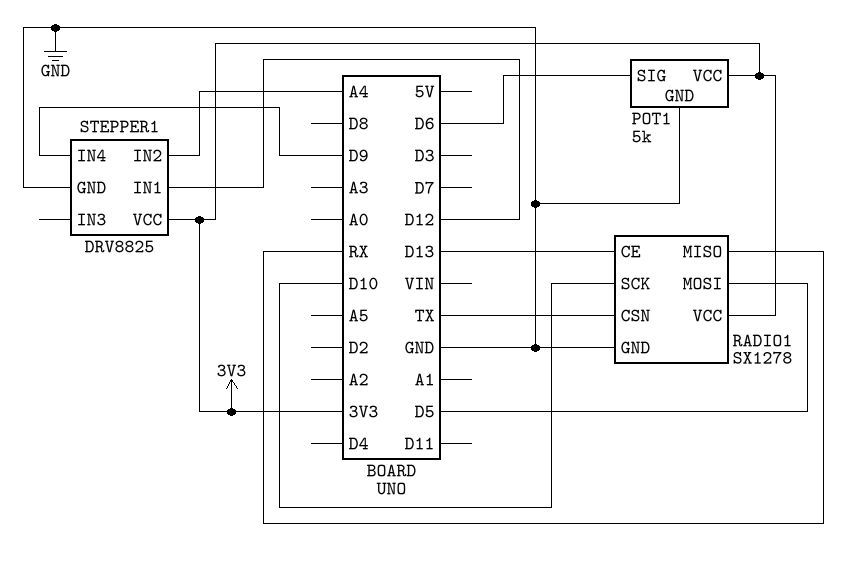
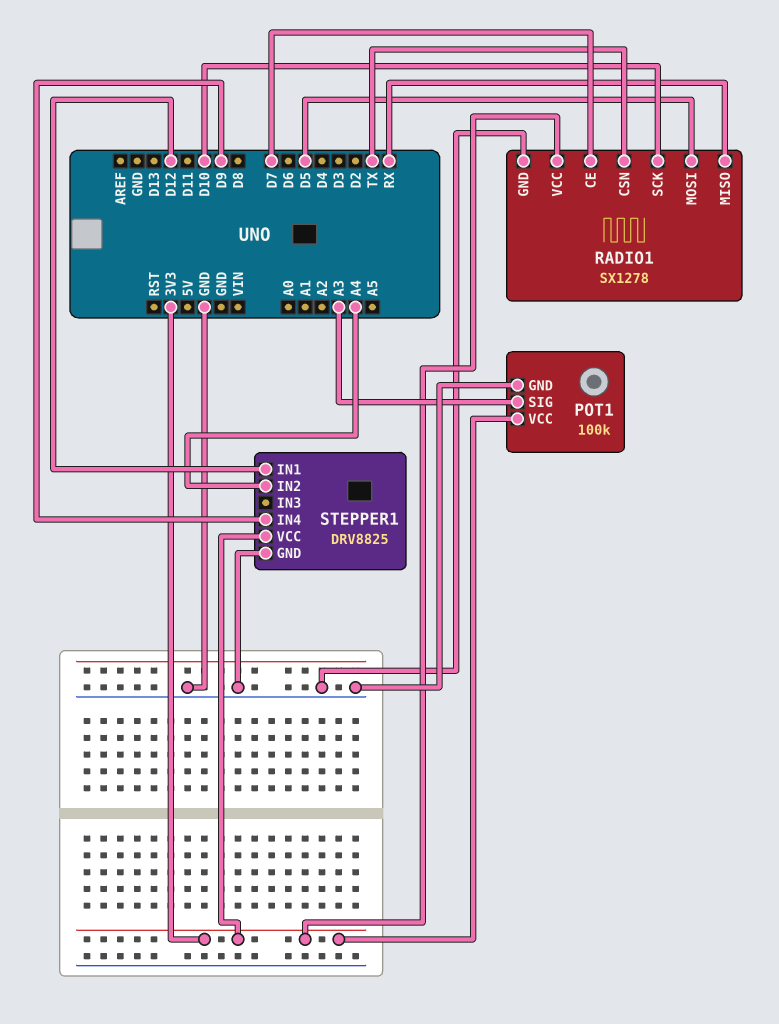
POT1: 5k -> 100k
POT1 pin SIG: D6 -> A3
RADIO1 pin CE: D13 -> D7

